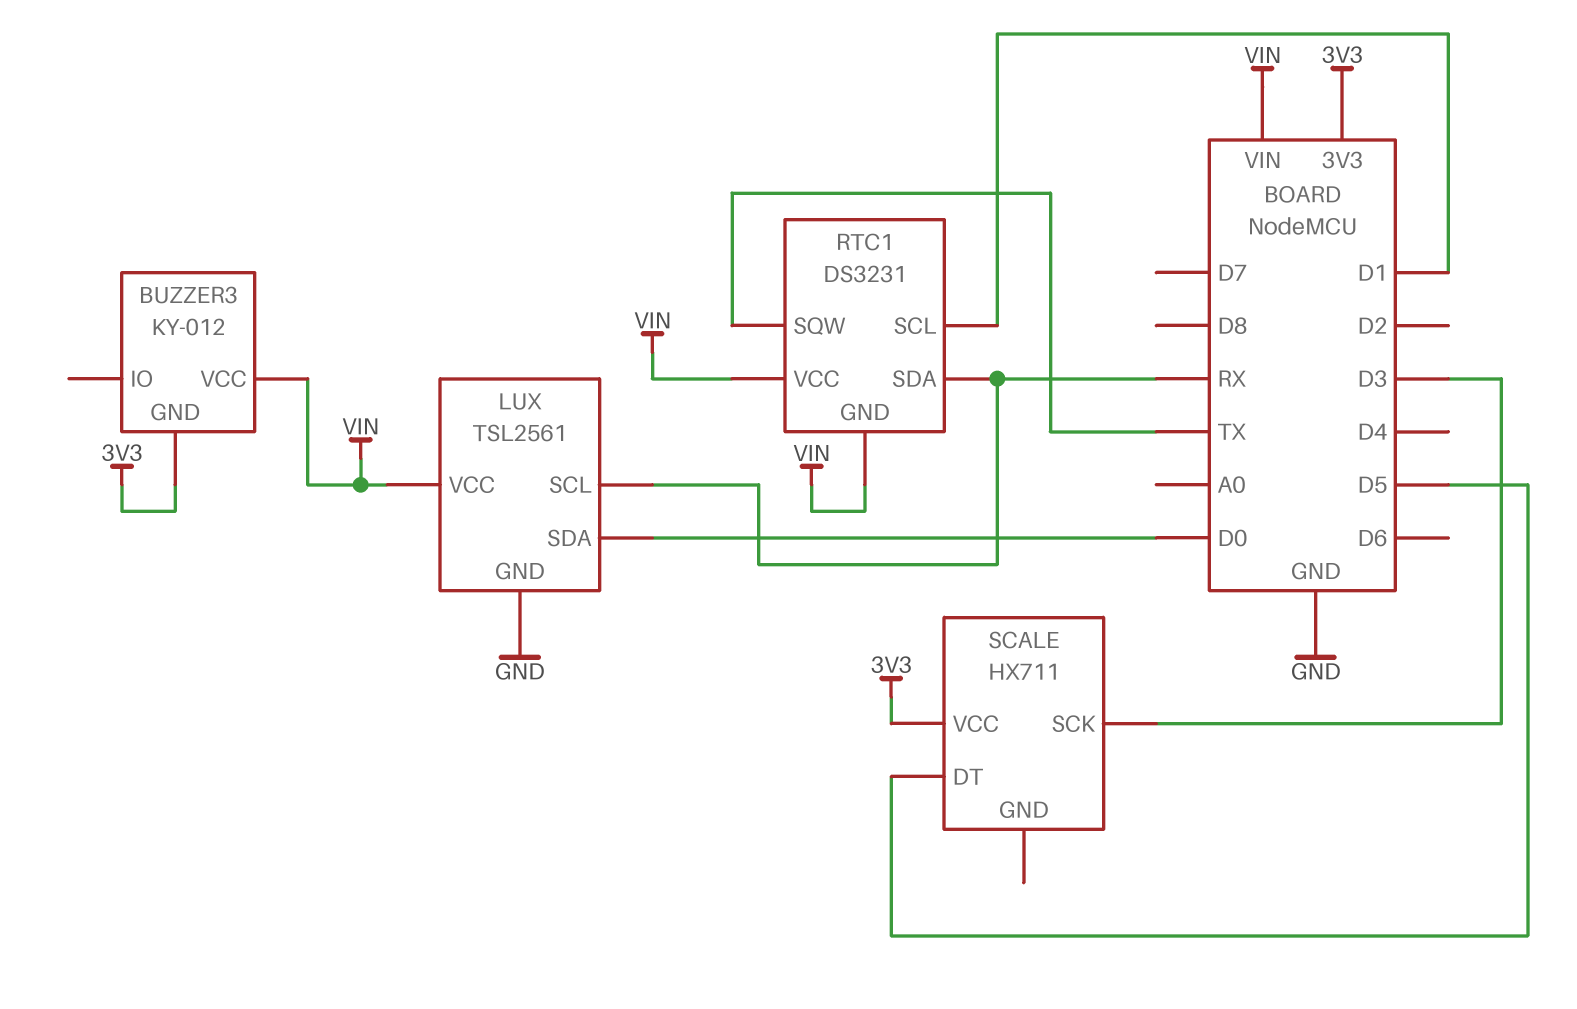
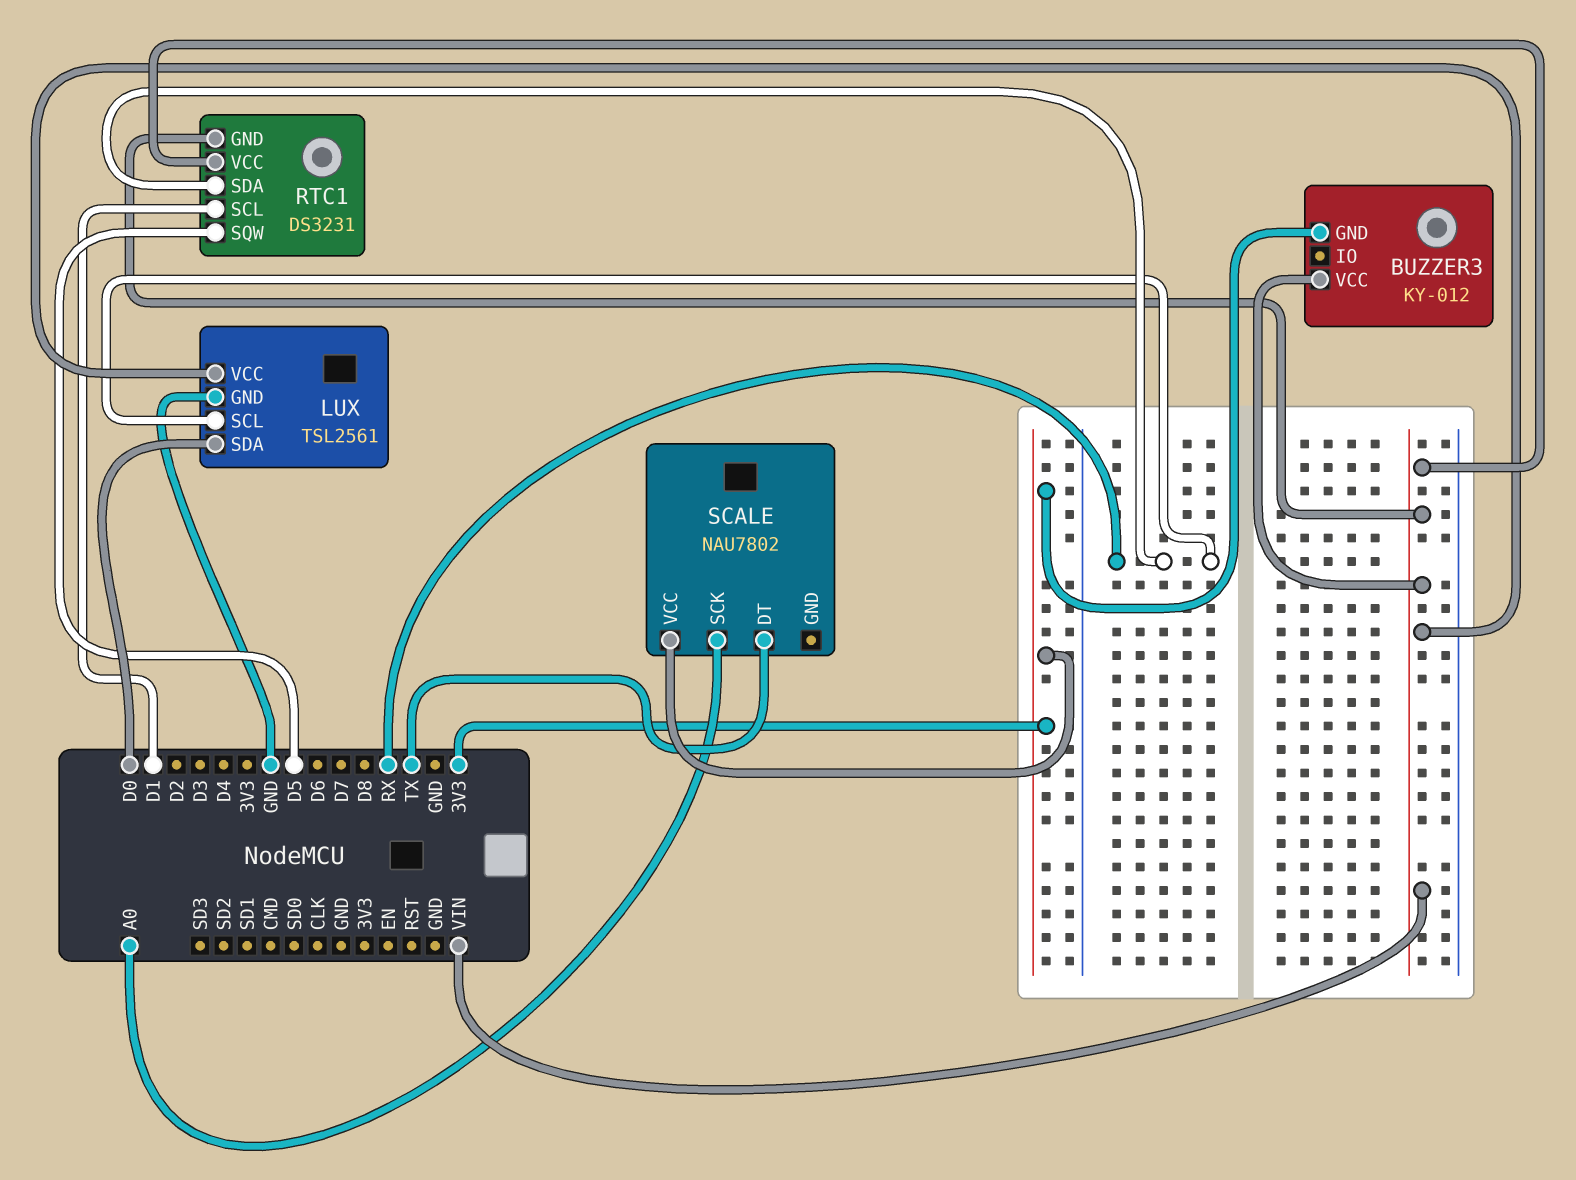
RTC1 pin SQW: TX -> D5
SCALE: HX711 -> NAU7802
SCALE pin DT: D5 -> TX
SCALE pin SCK: D3 -> A0

